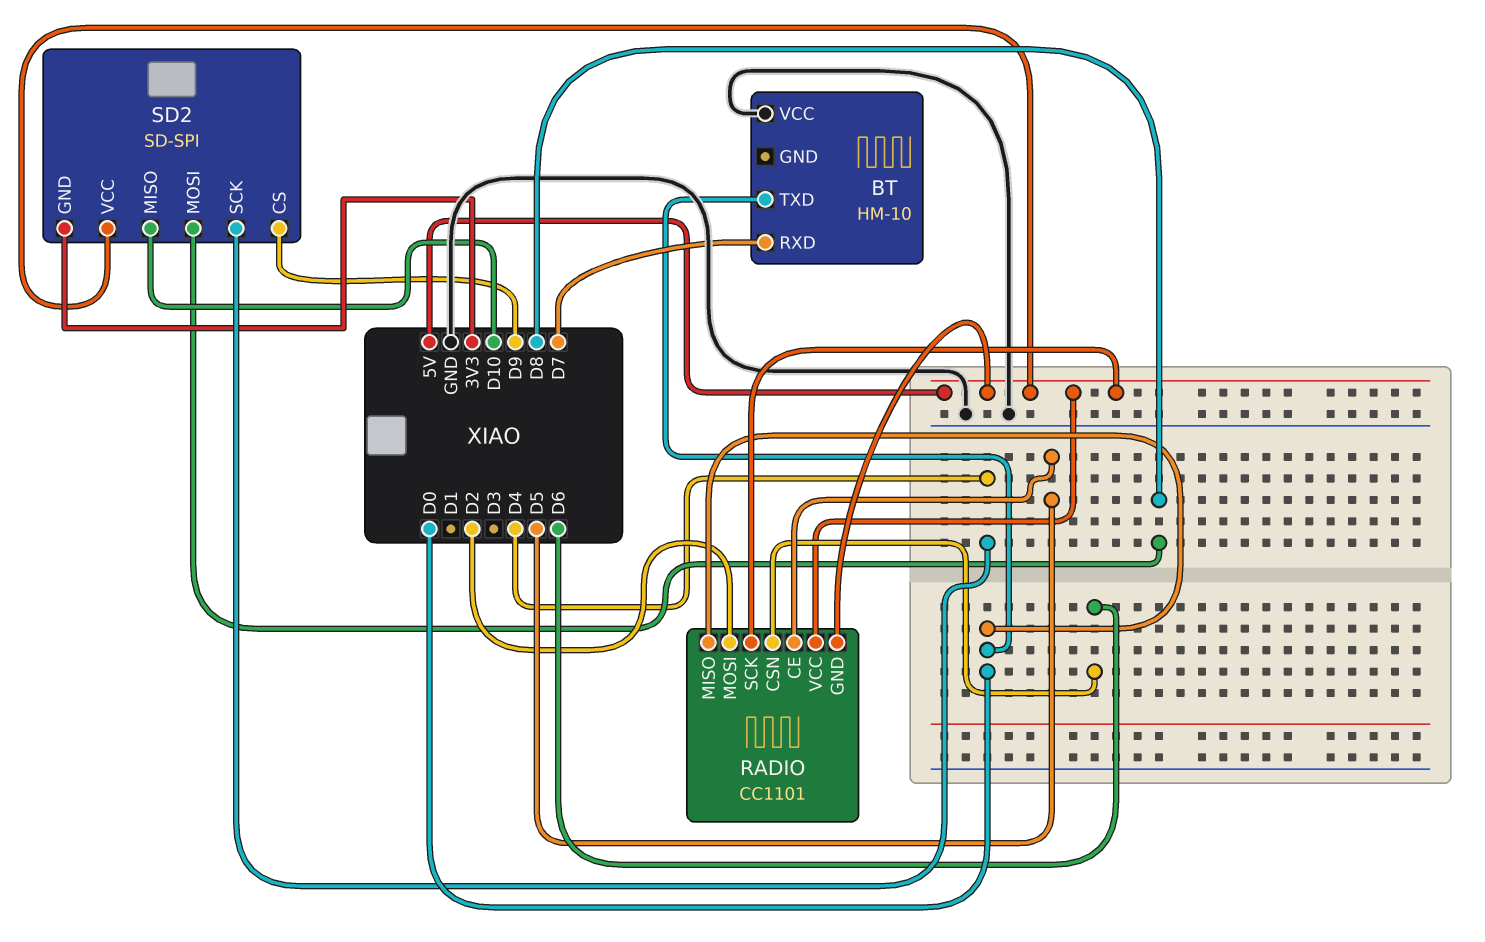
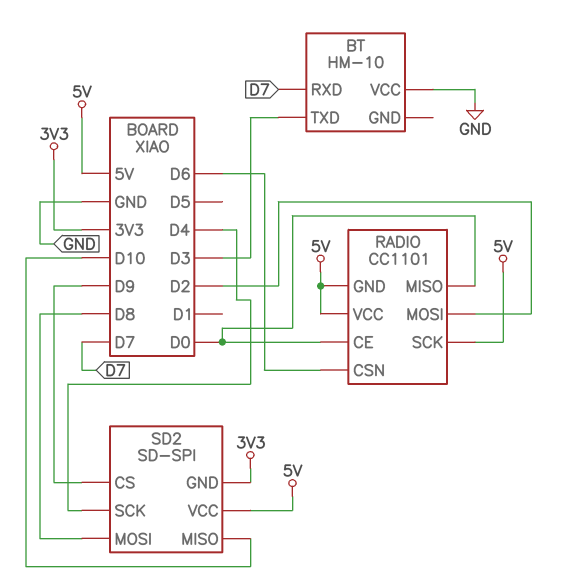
BT pin TXD: D0 -> D3
RADIO pin CE: D5 -> D0

